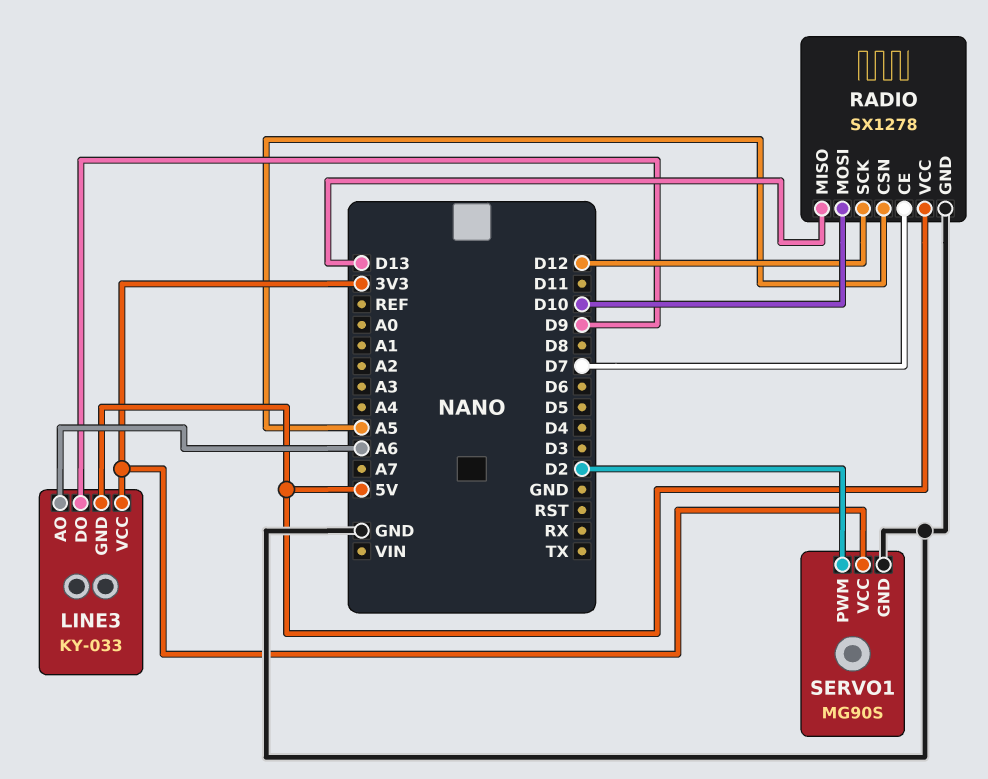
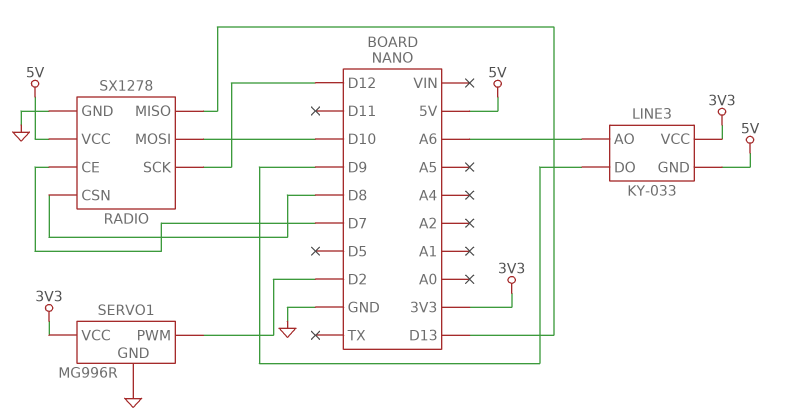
RADIO pin CSN: A5 -> D8
SERVO1: MG90S -> MG996R

